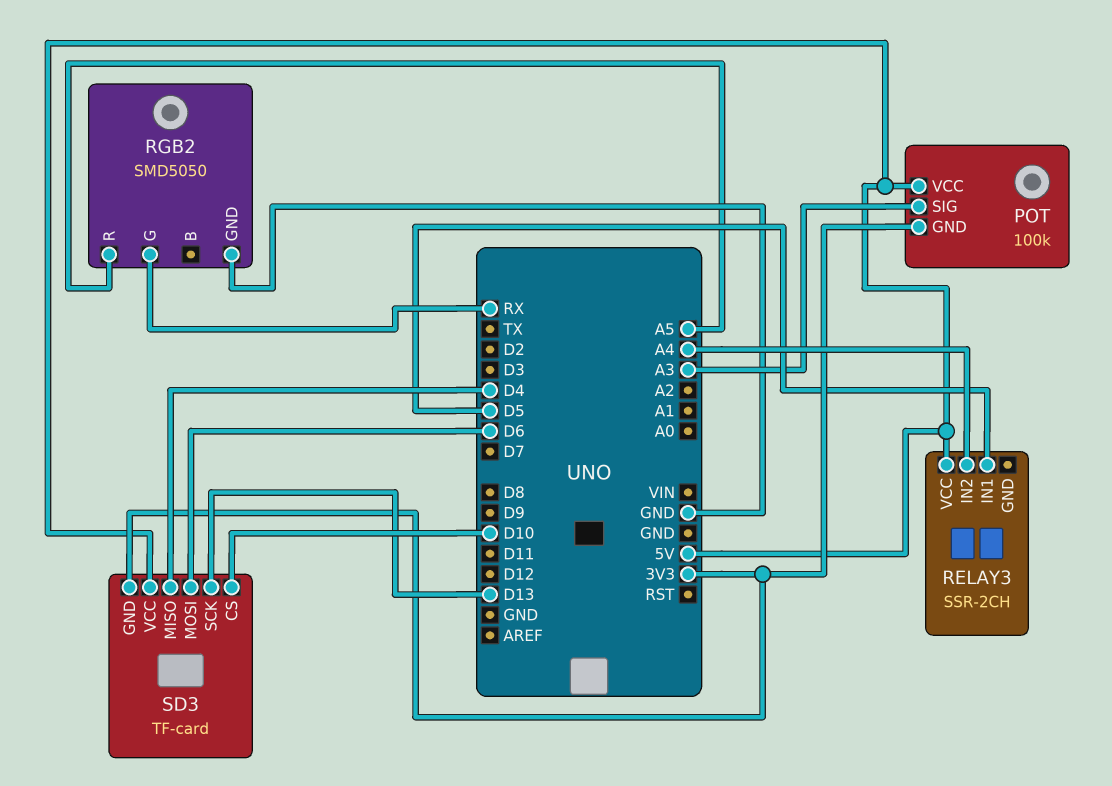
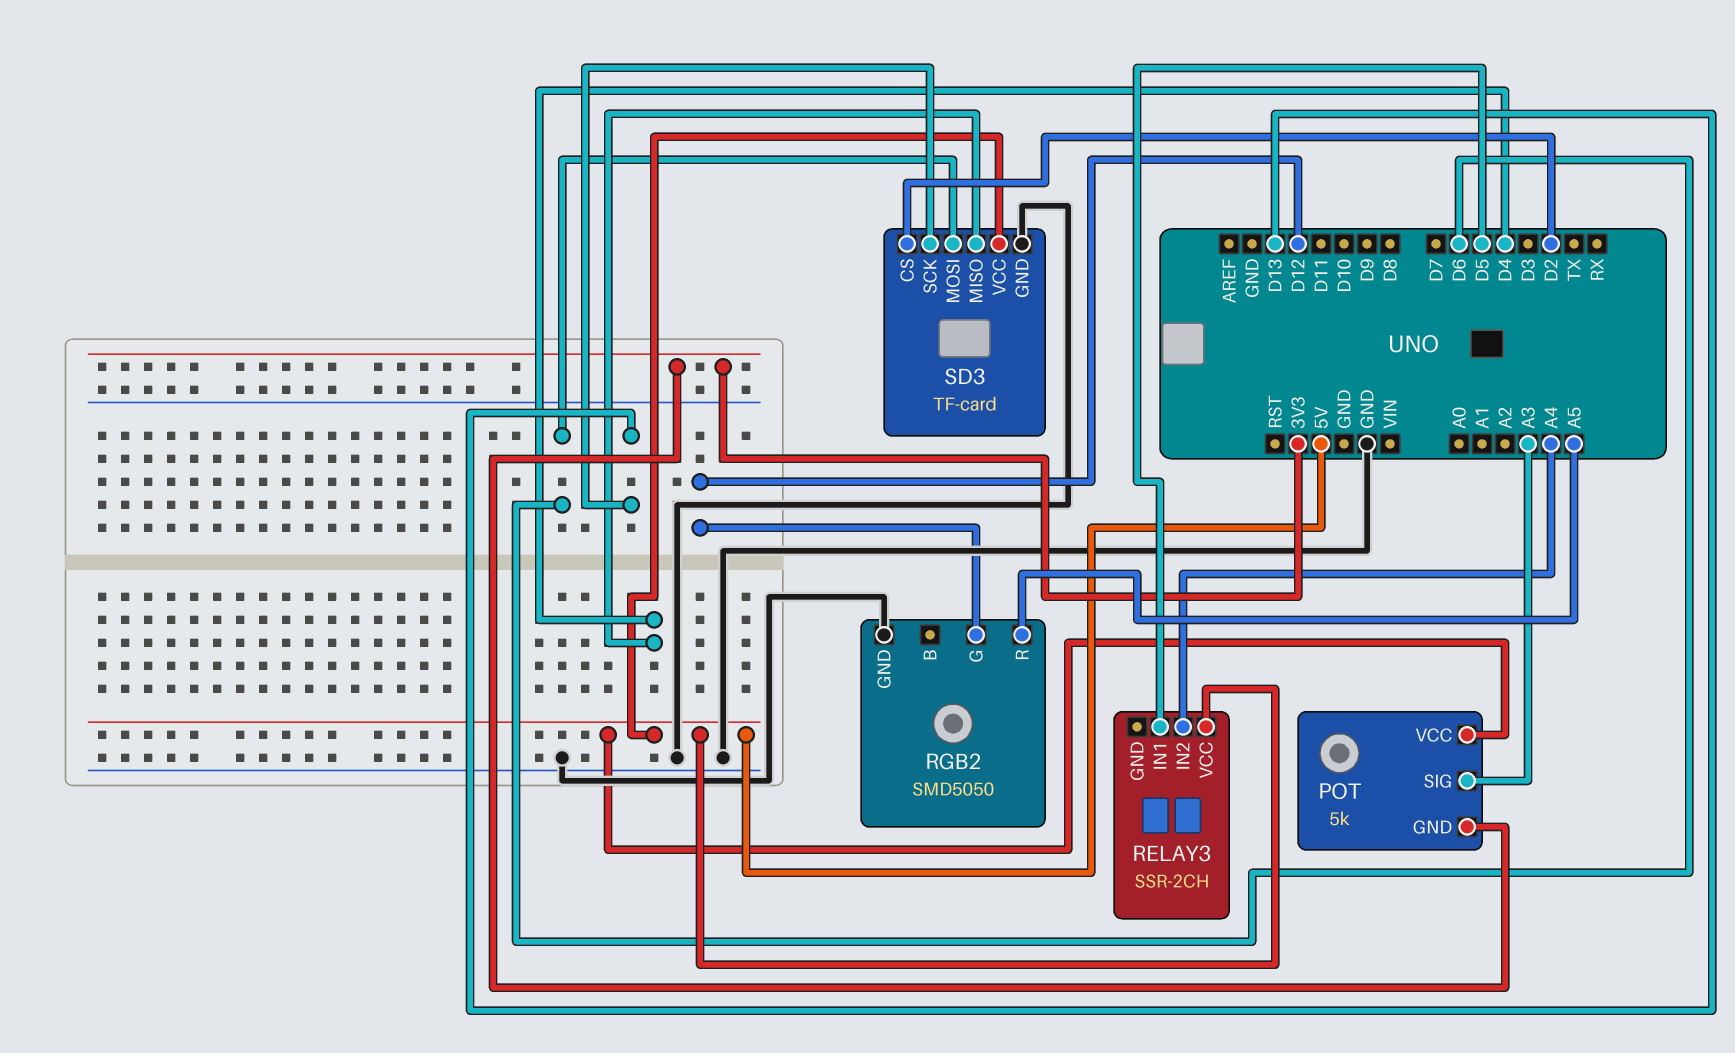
POT: 100k -> 5k
RGB2 pin G: RX -> D12
SD3 pin CS: D10 -> D2
SD3 pin GND: 3V3 -> GND

